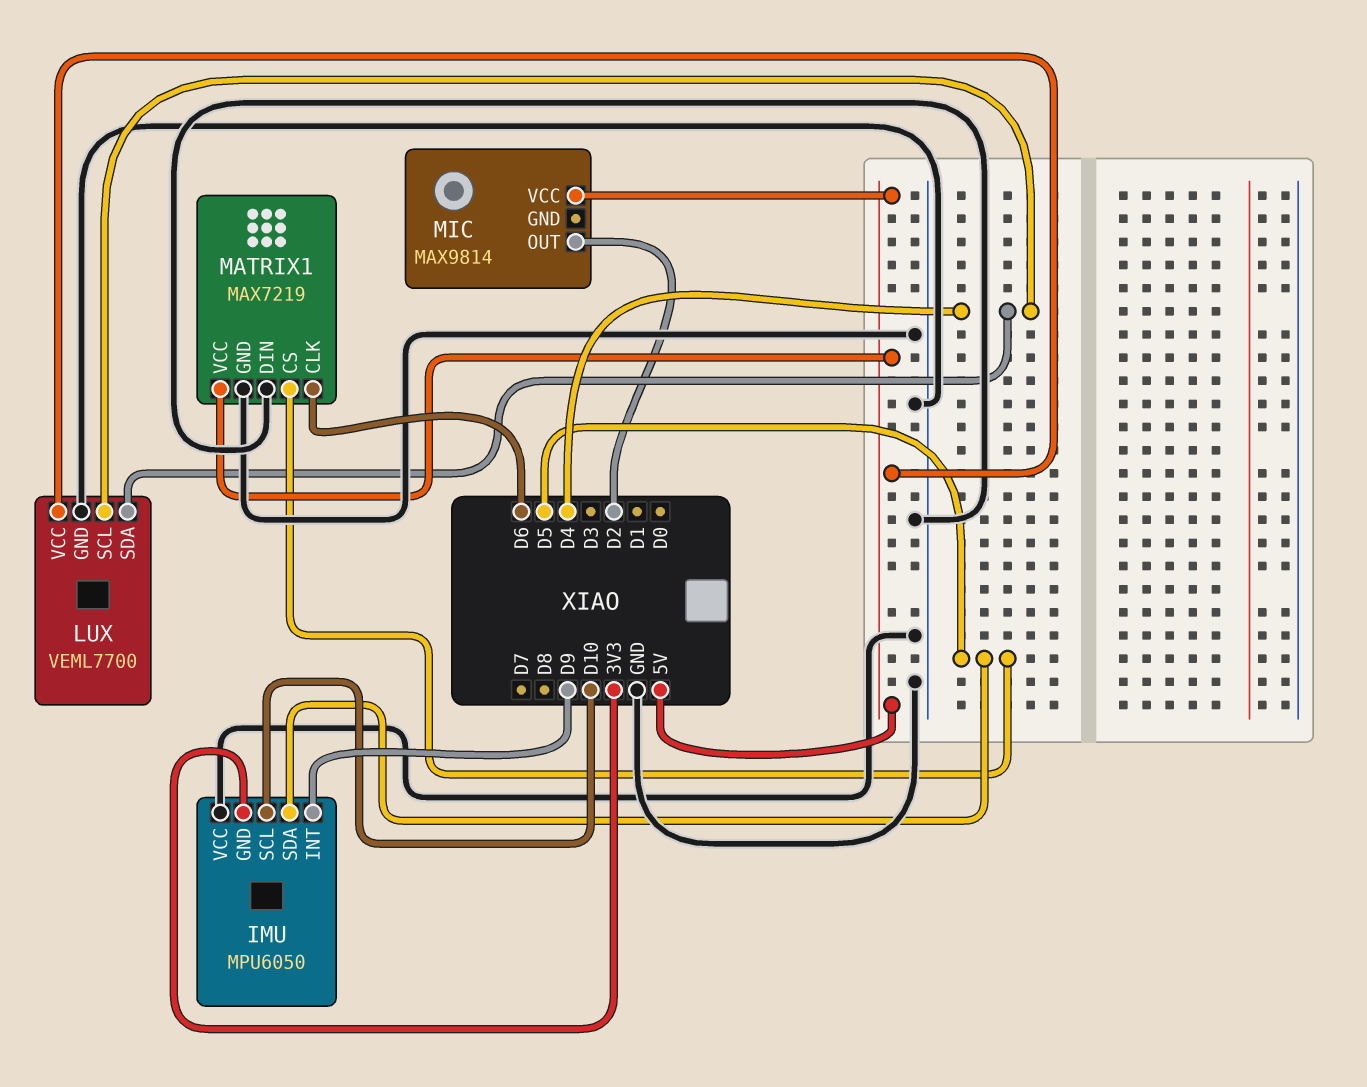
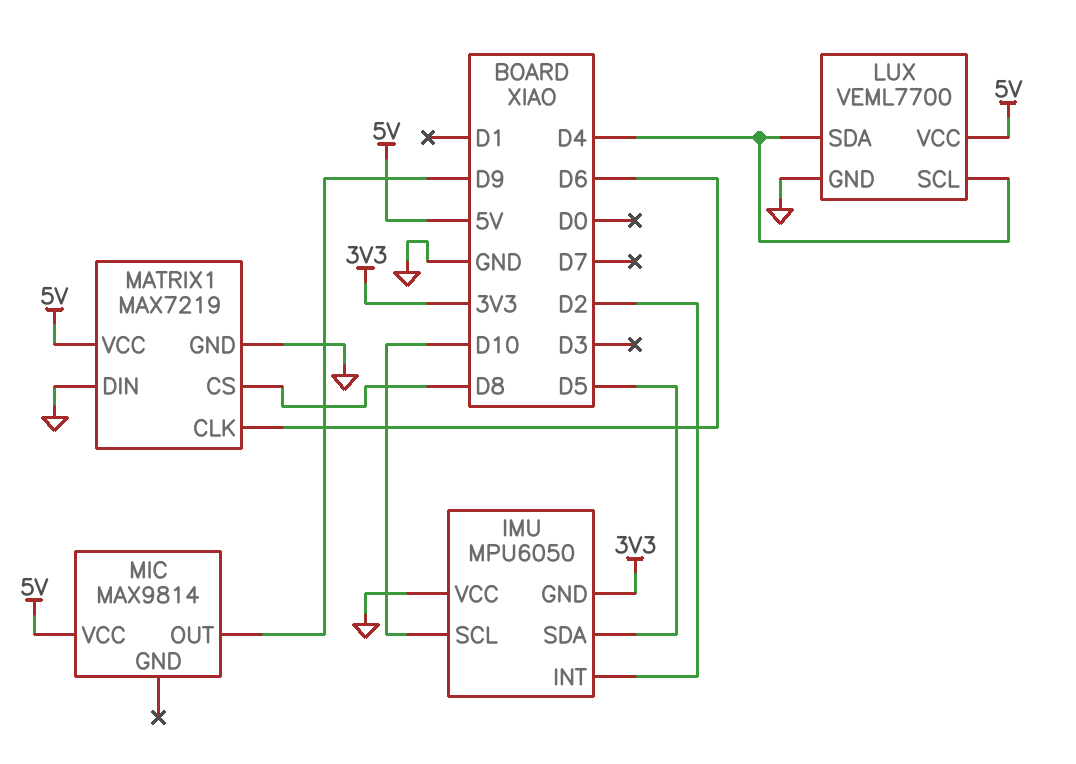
IMU pin INT: D9 -> D2
MATRIX1 pin CS: D5 -> D8
MIC pin OUT: D2 -> D9

